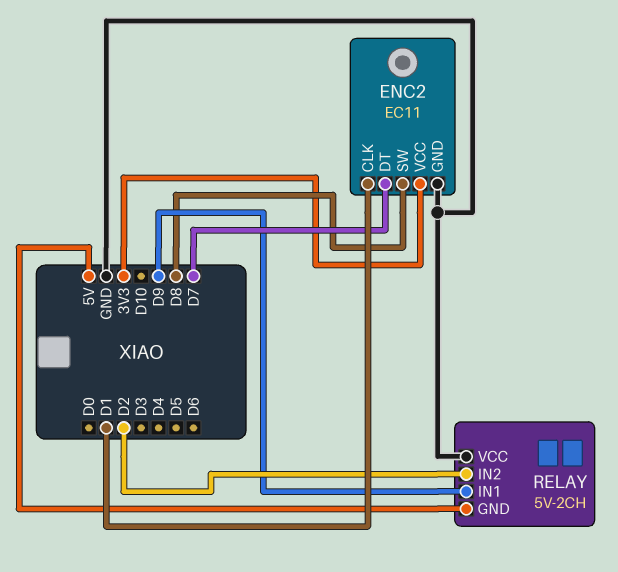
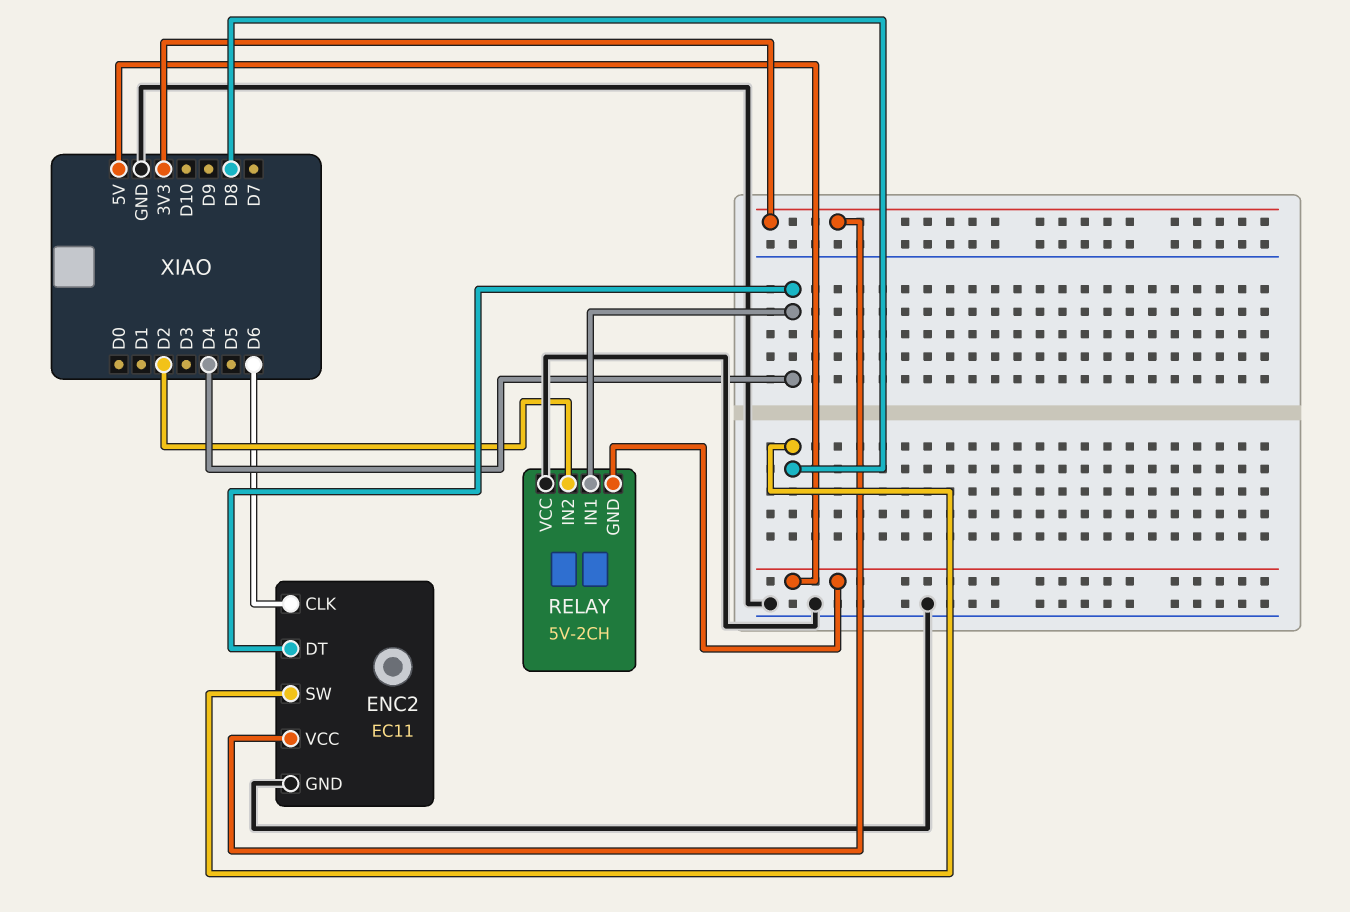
ENC2 pin CLK: D1 -> D6
ENC2 pin DT: D7 -> D4
RELAY pin IN1: D9 -> D4

